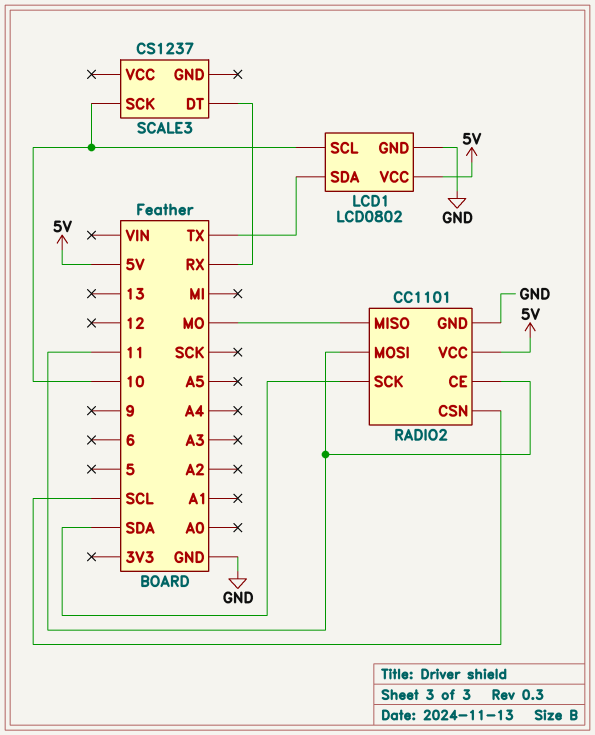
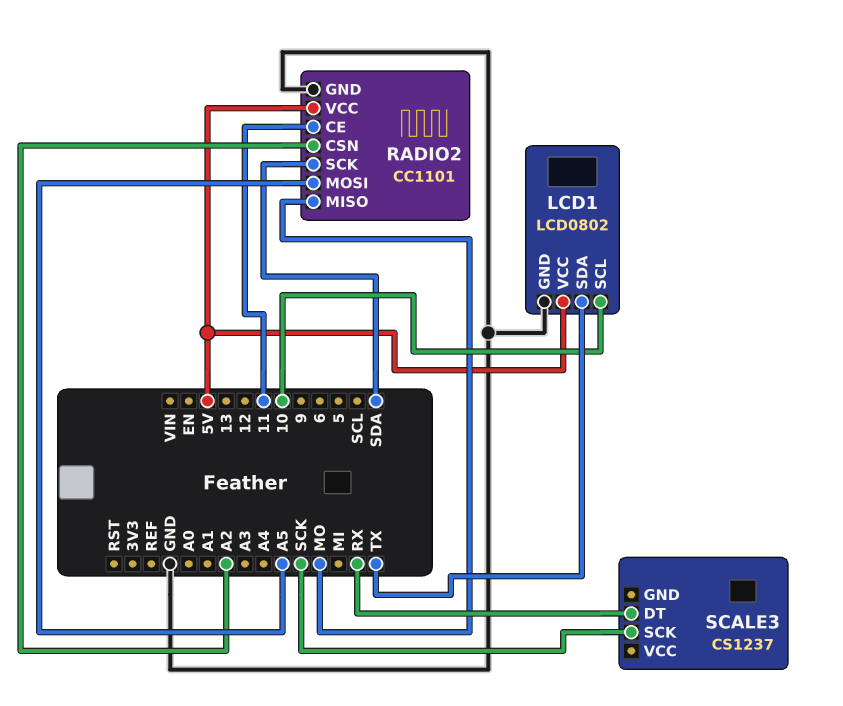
RADIO2 pin CSN: SCL -> A2
RADIO2 pin MOSI: 11 -> A5
SCALE3 pin SCK: 10 -> SCK

